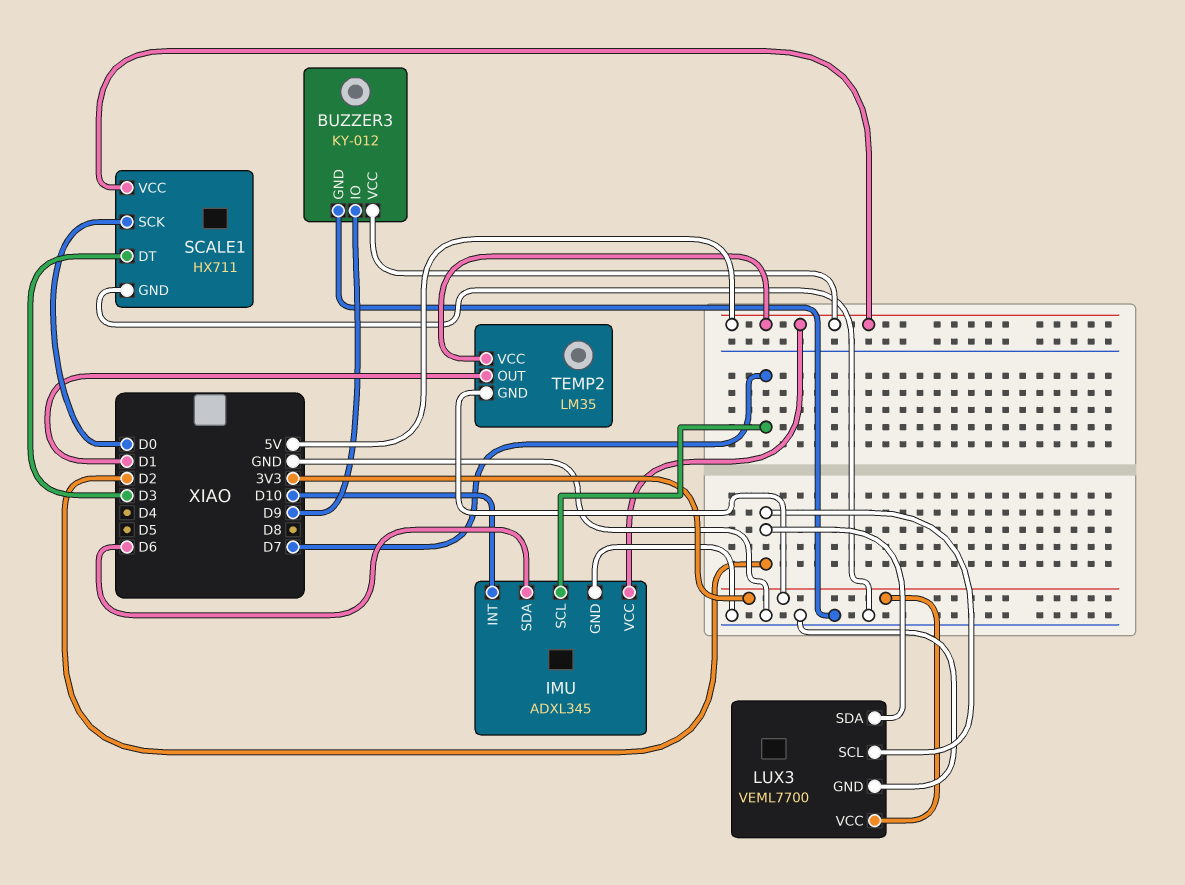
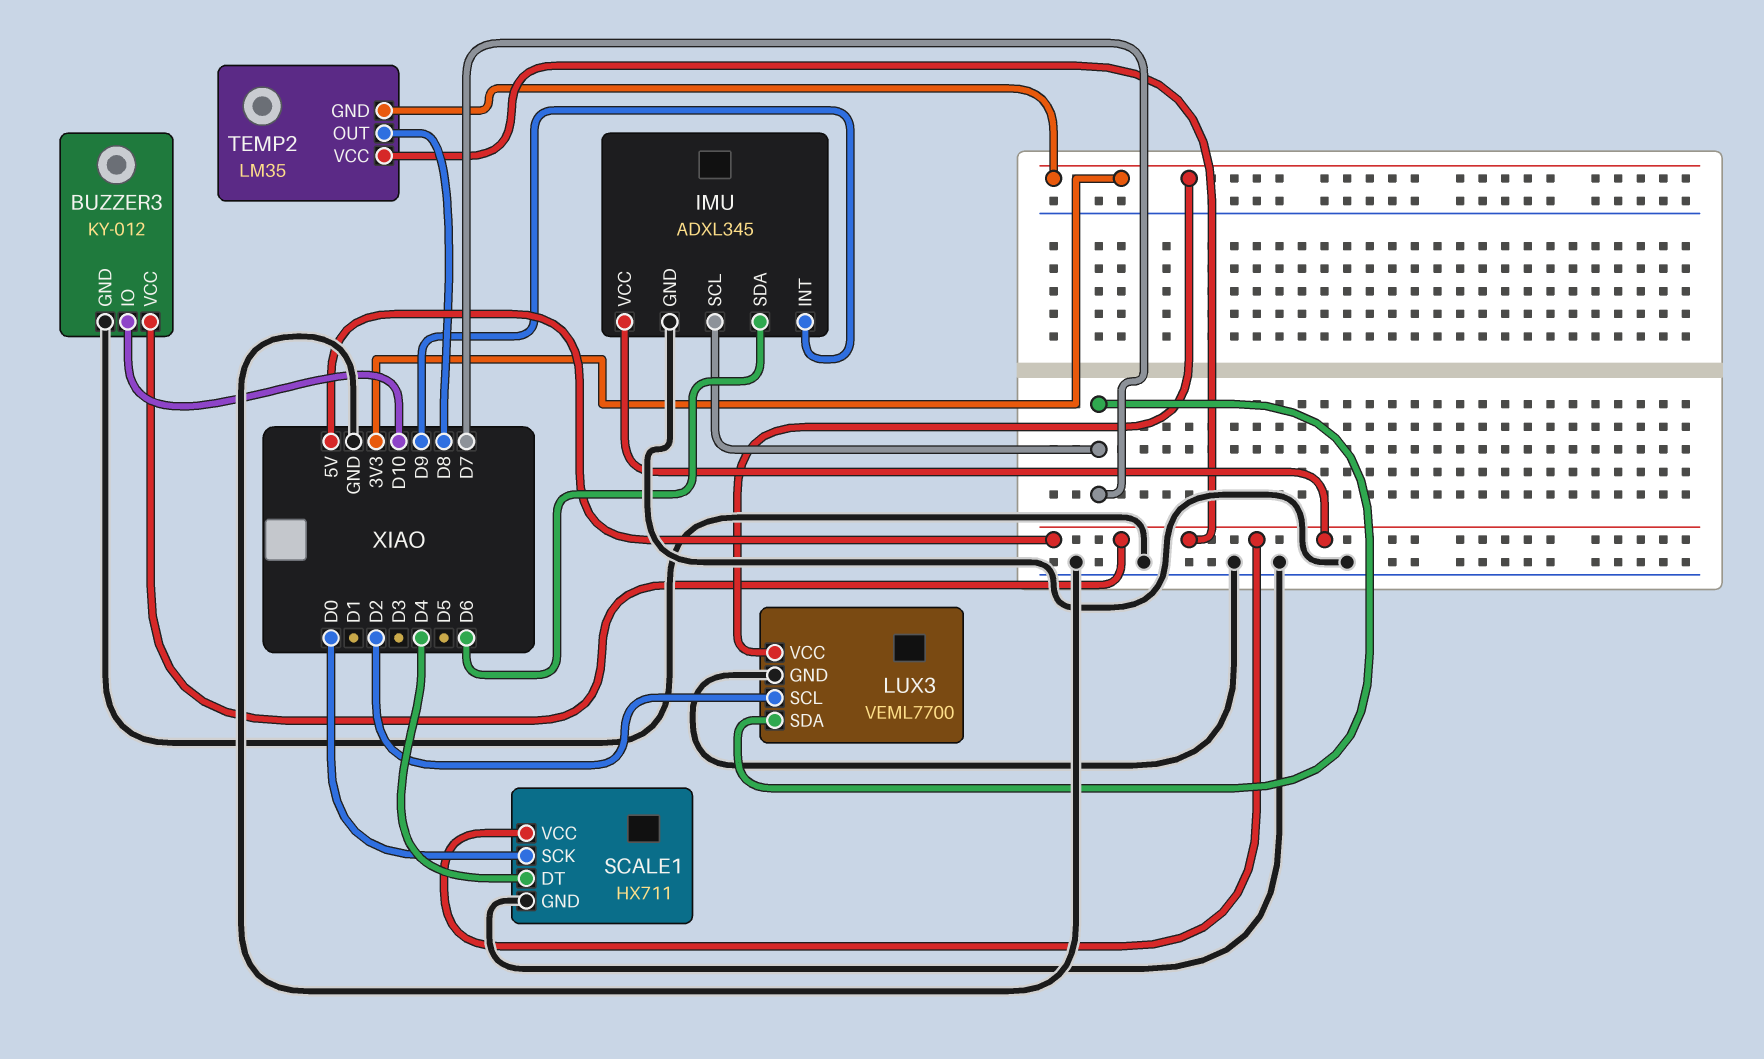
BUZZER3 pin IO: D9 -> D10
IMU pin INT: D10 -> D9
LUX3 pin SDA: D2 -> D7
SCALE1 pin DT: D3 -> D4
TEMP2 pin OUT: D1 -> D8

